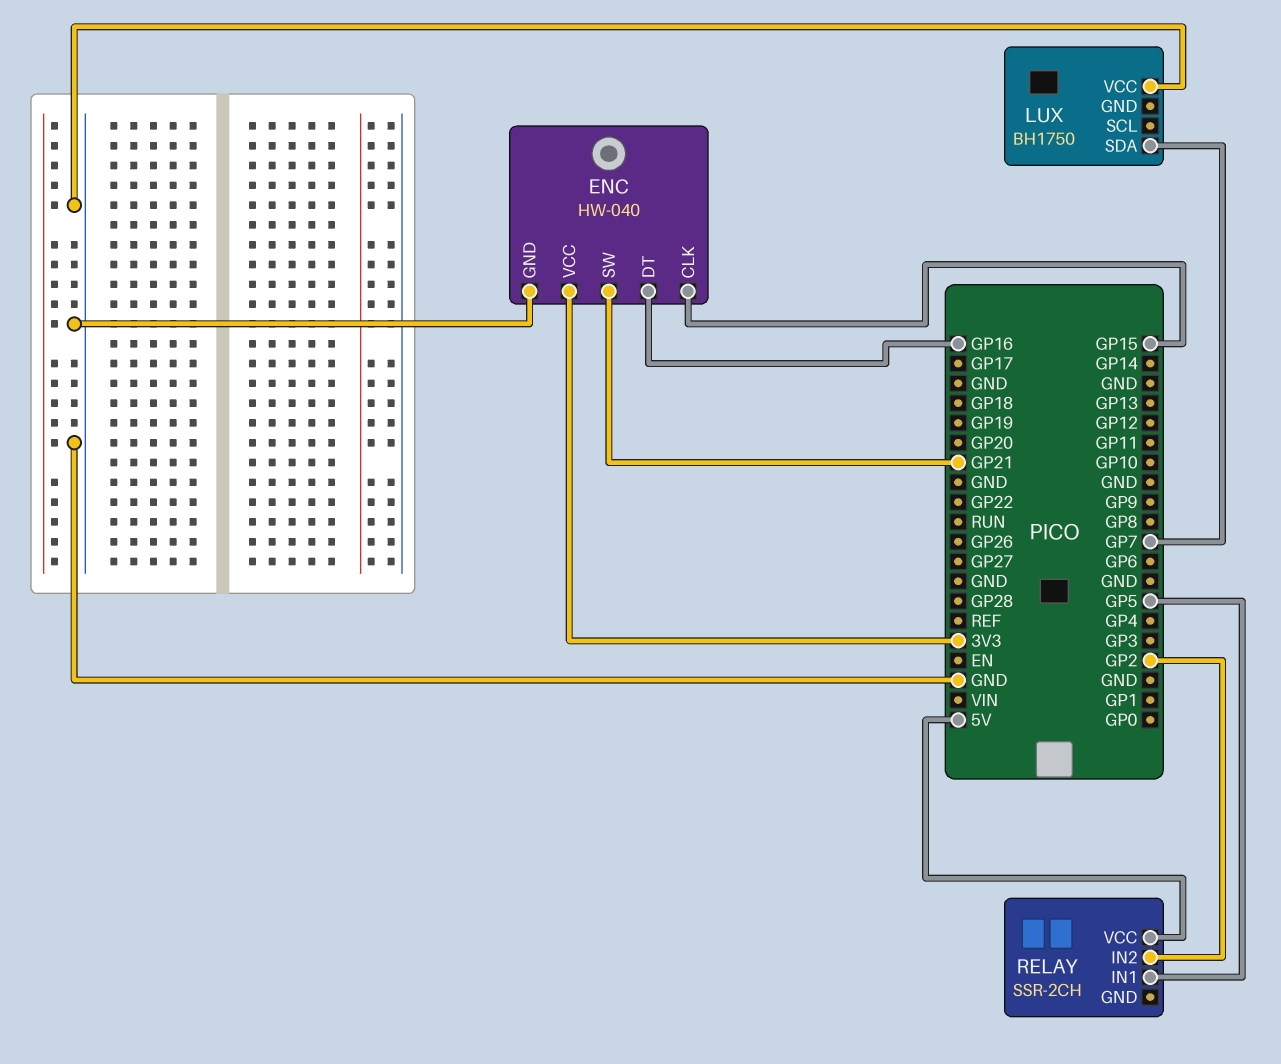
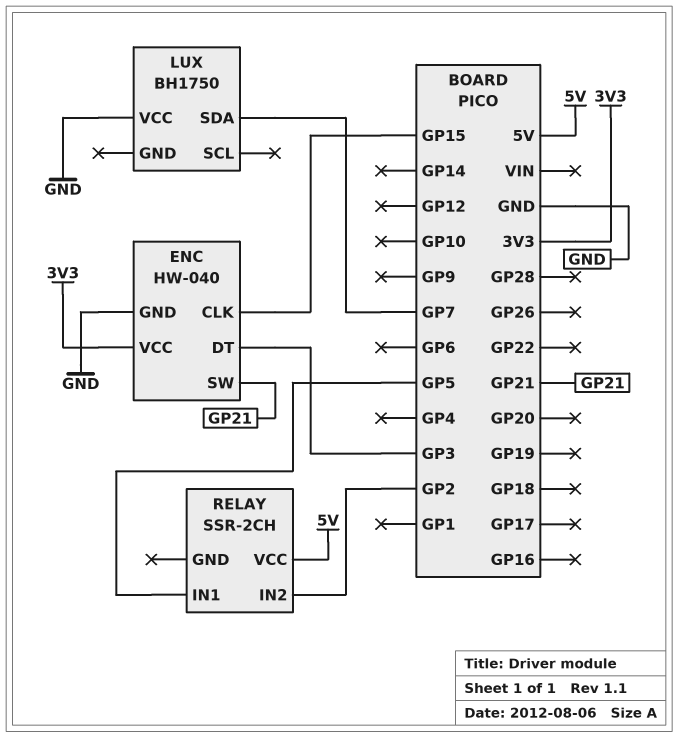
ENC pin DT: GP16 -> GP3

